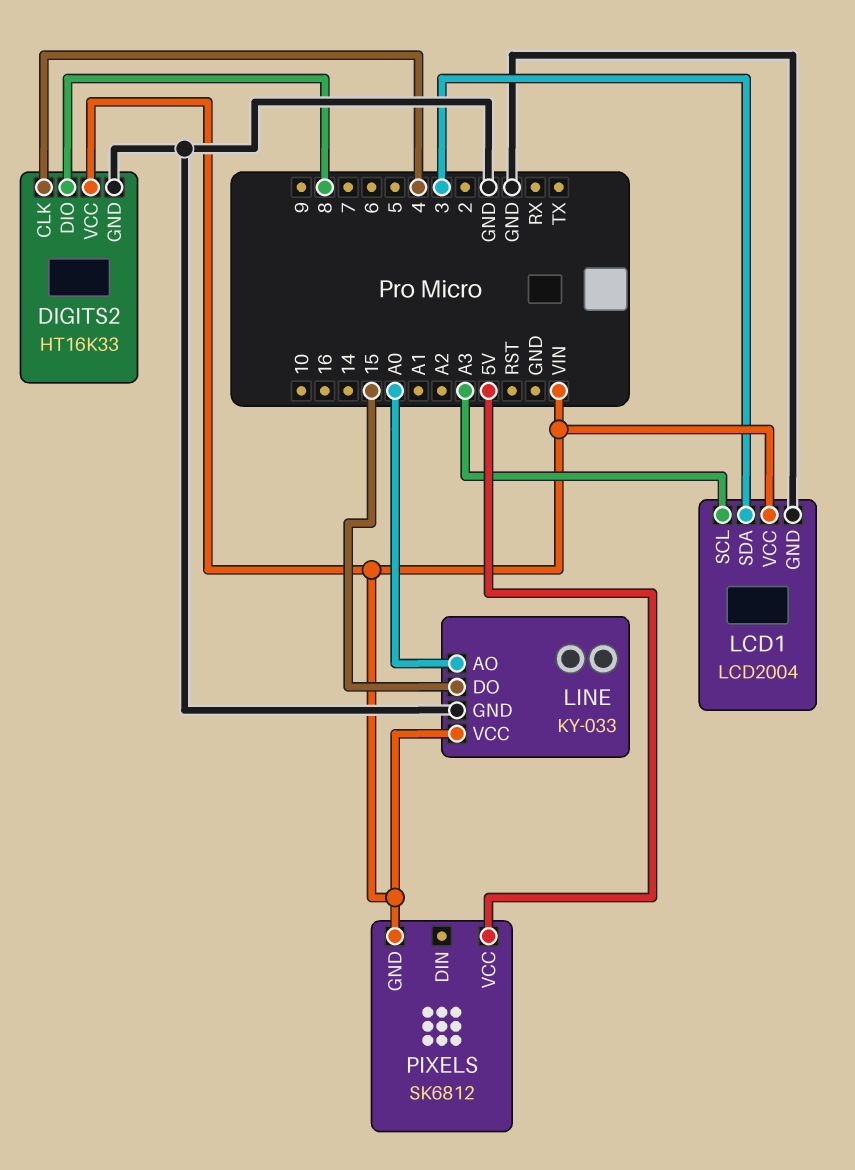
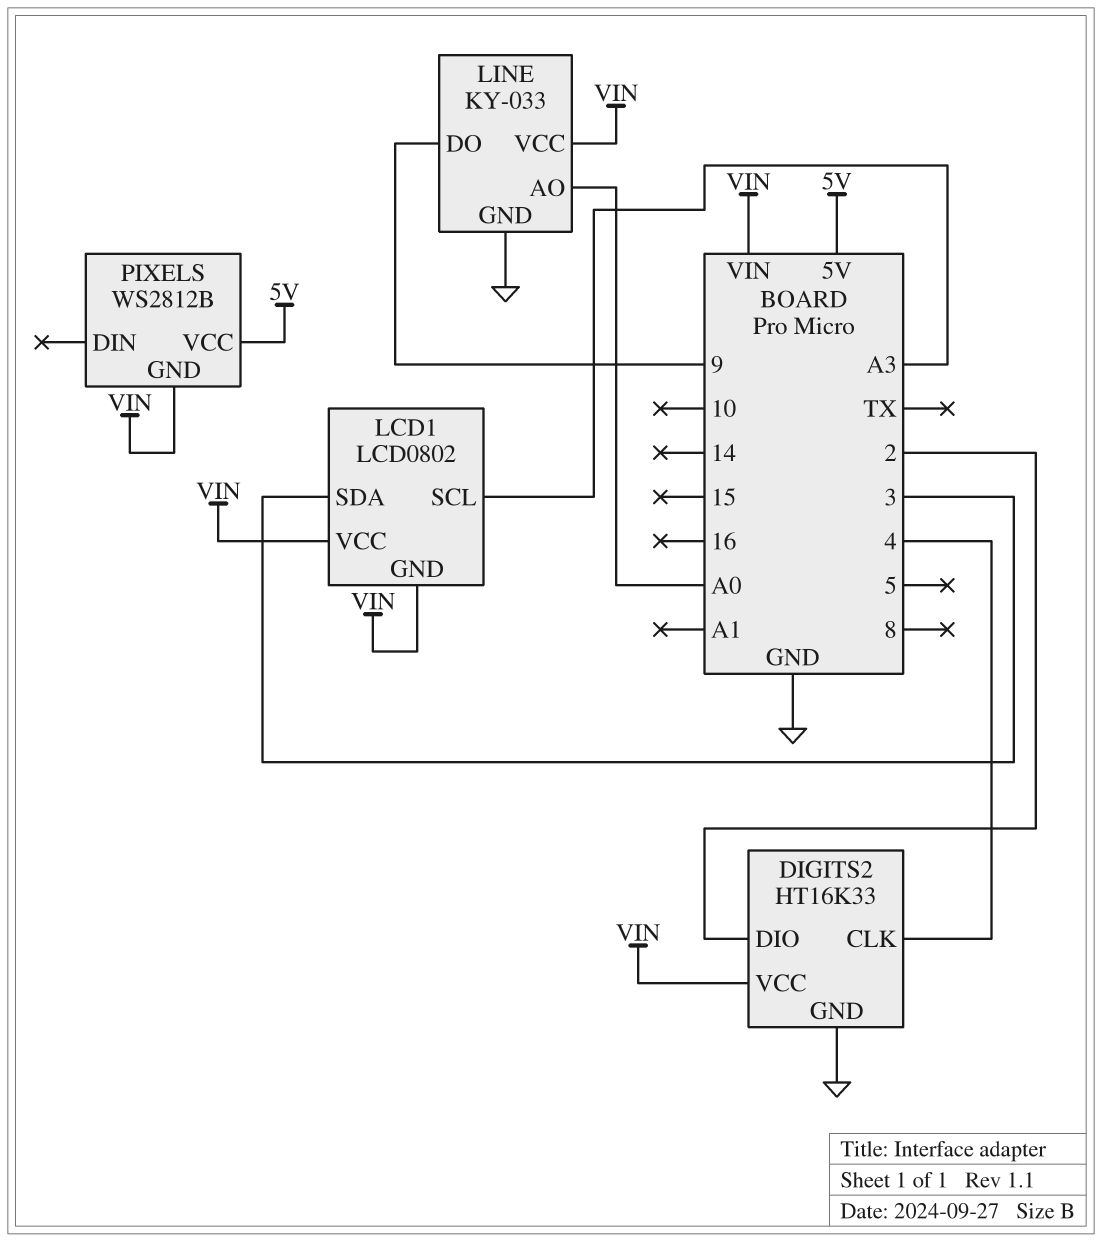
DIGITS2 pin DIO: 8 -> 2
LCD1: LCD2004 -> LCD0802
LCD1 pin GND: GND -> VIN
LINE pin DO: 15 -> 9
PIXELS: SK6812 -> WS2812B

